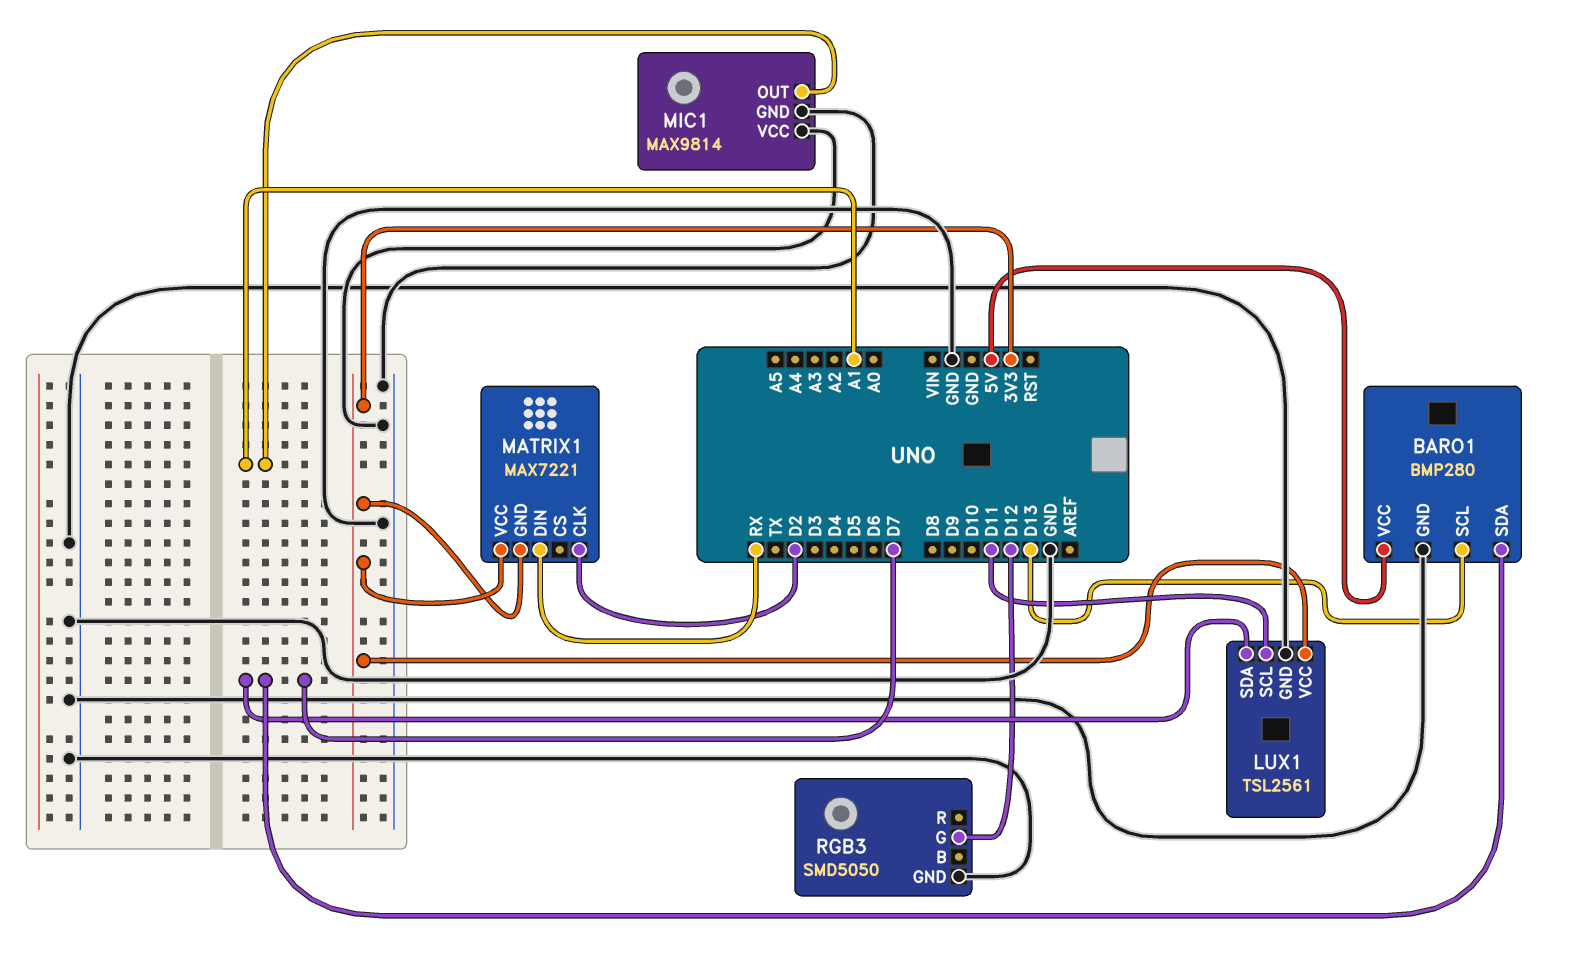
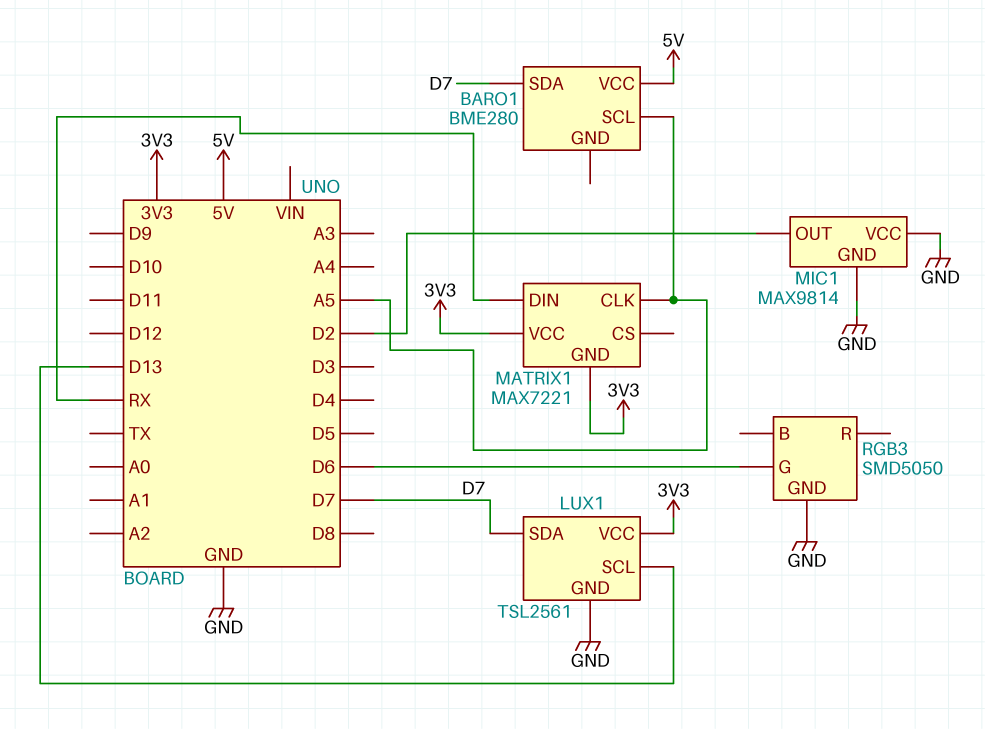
BARO1: BMP280 -> BME280
BARO1 pin GND: GND -> none
BARO1 pin SCL: D13 -> A5
LUX1 pin SCL: D11 -> D13
MATRIX1 pin CLK: D2 -> A5
MIC1 pin OUT: A1 -> D2
RGB3 pin G: D12 -> D6

